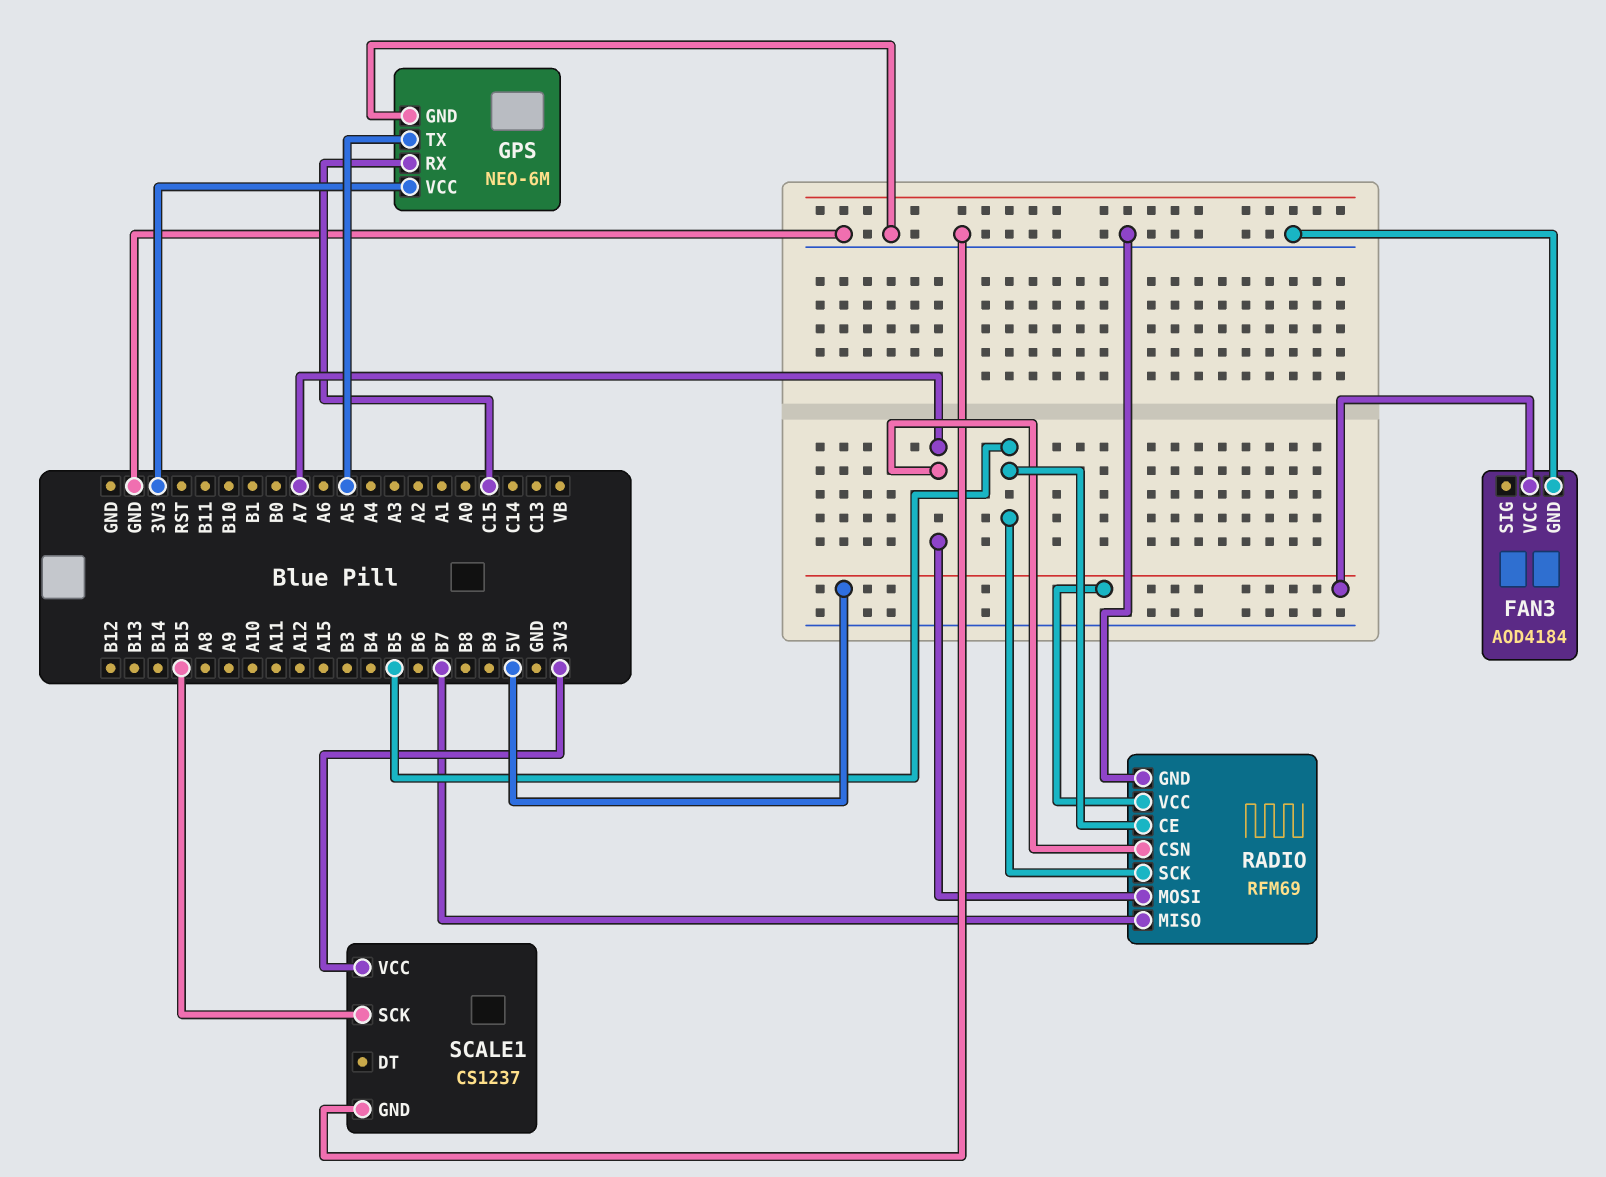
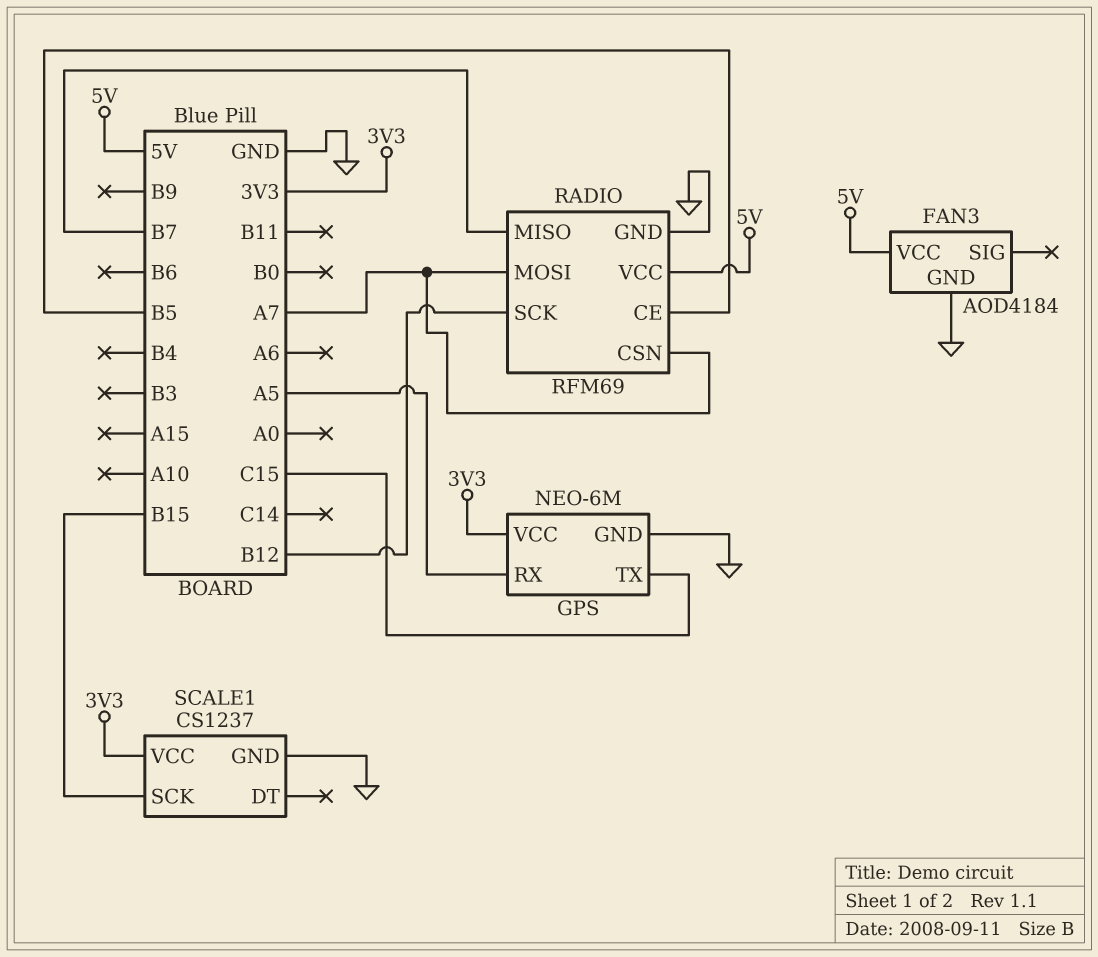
GPS pin RX: C15 -> A5
GPS pin TX: A5 -> C15
RADIO pin SCK: B5 -> B12

